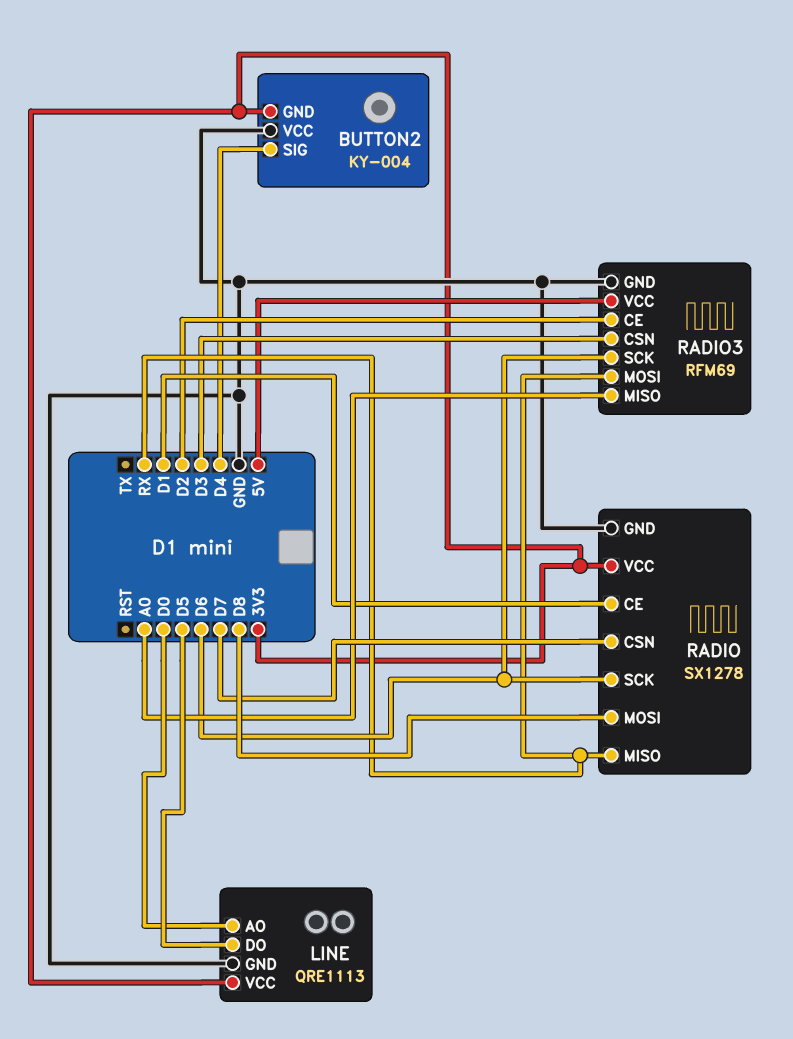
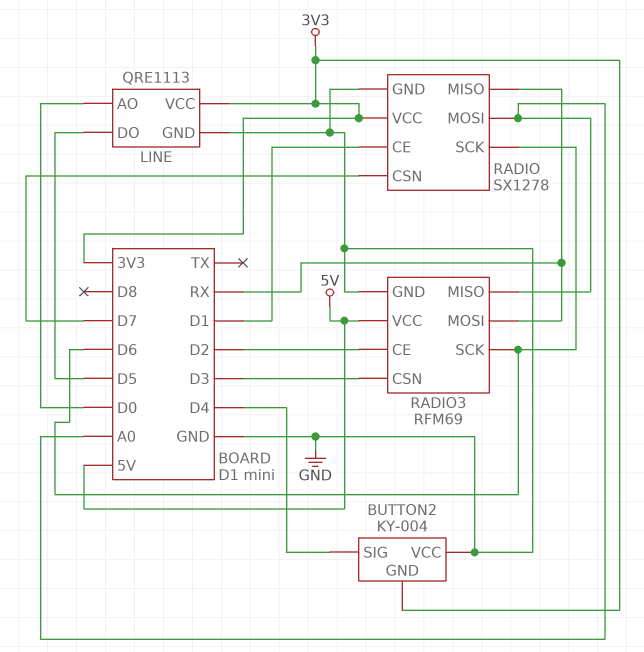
RADIO pin MOSI: D8 -> A0

